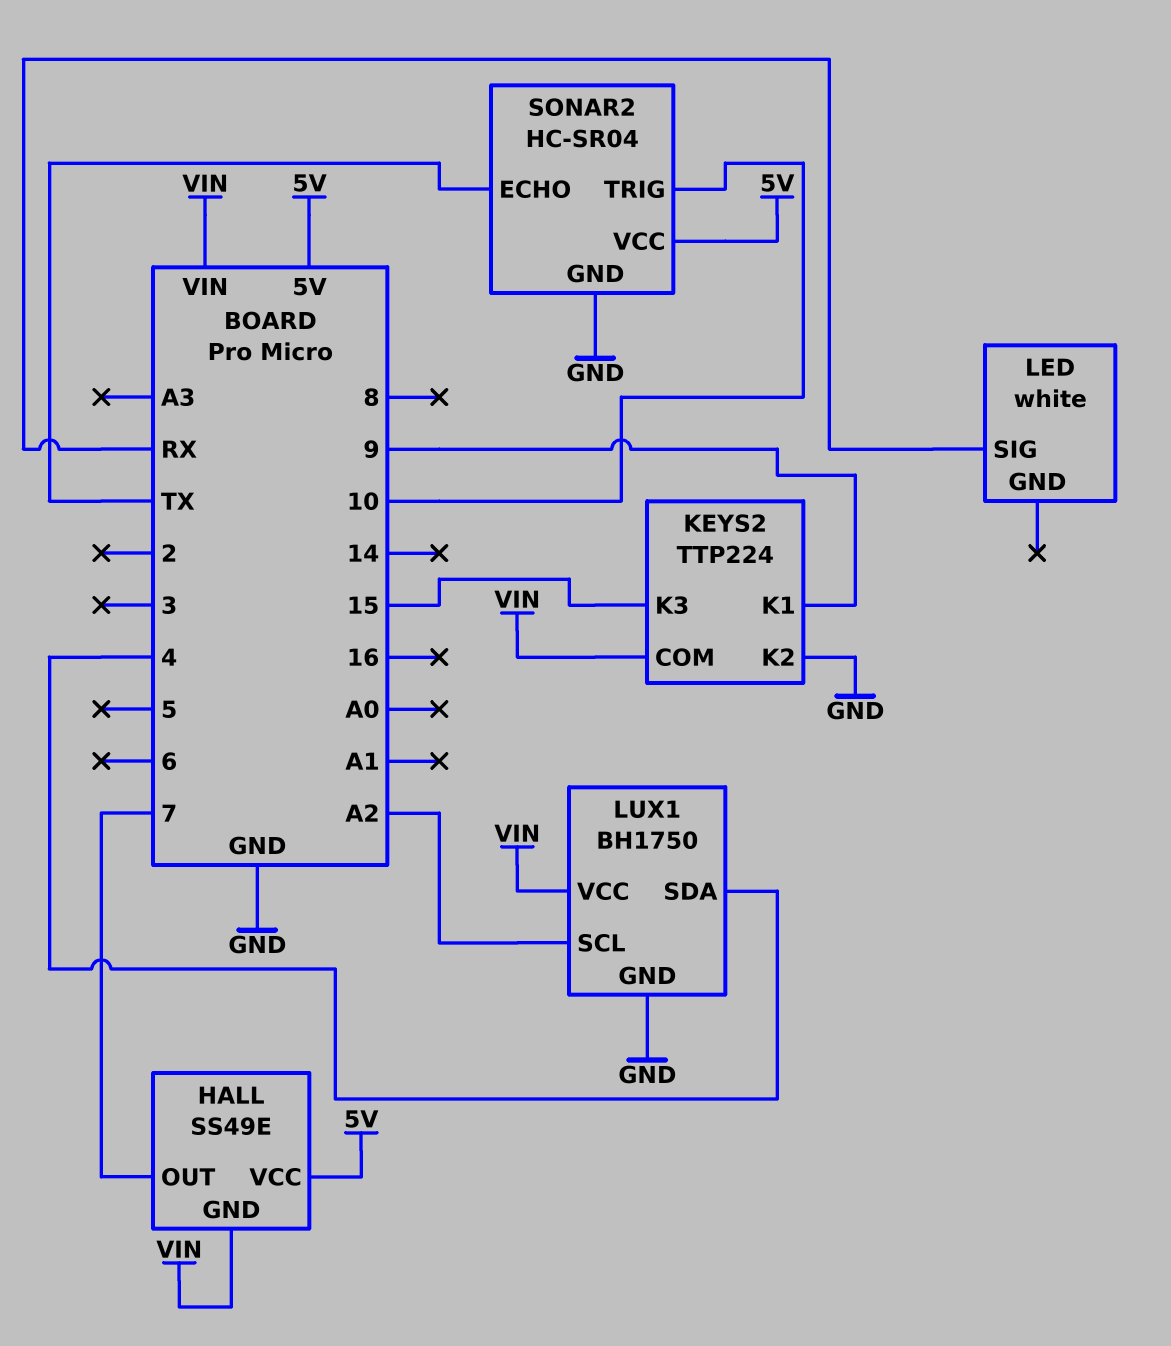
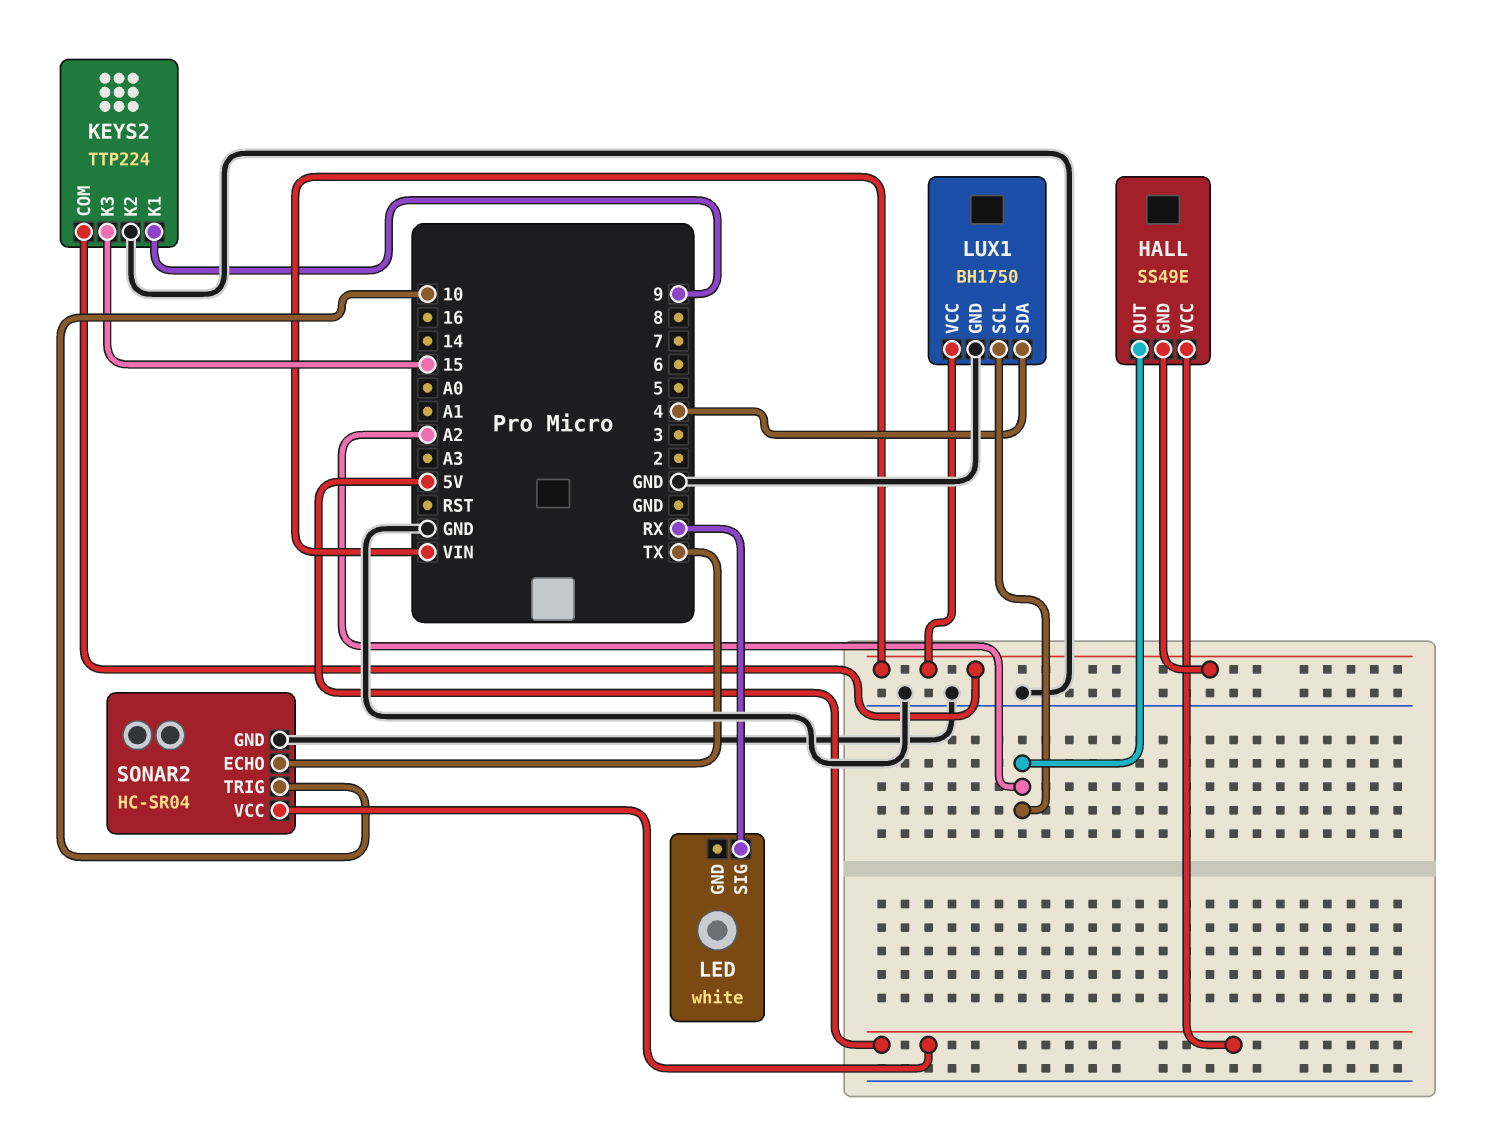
HALL pin OUT: 7 -> A2

